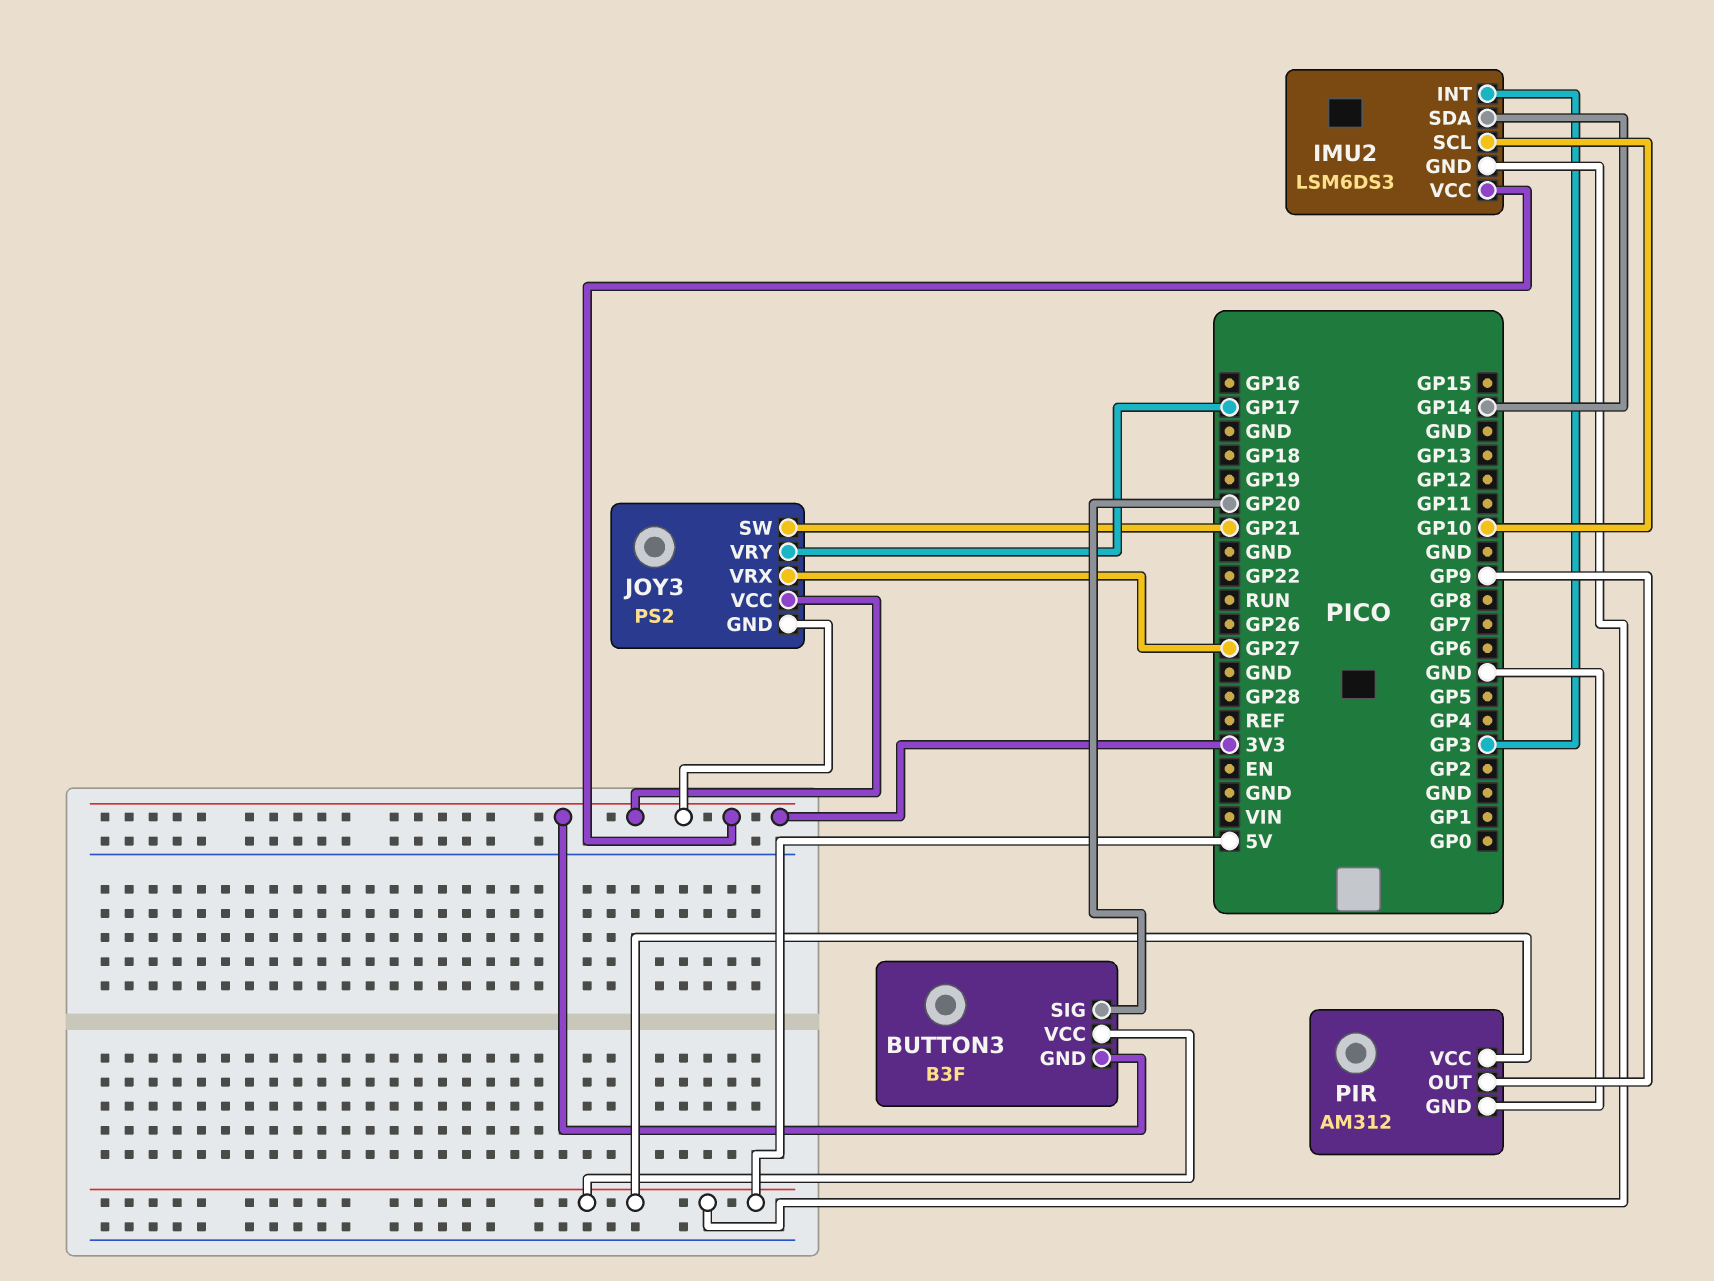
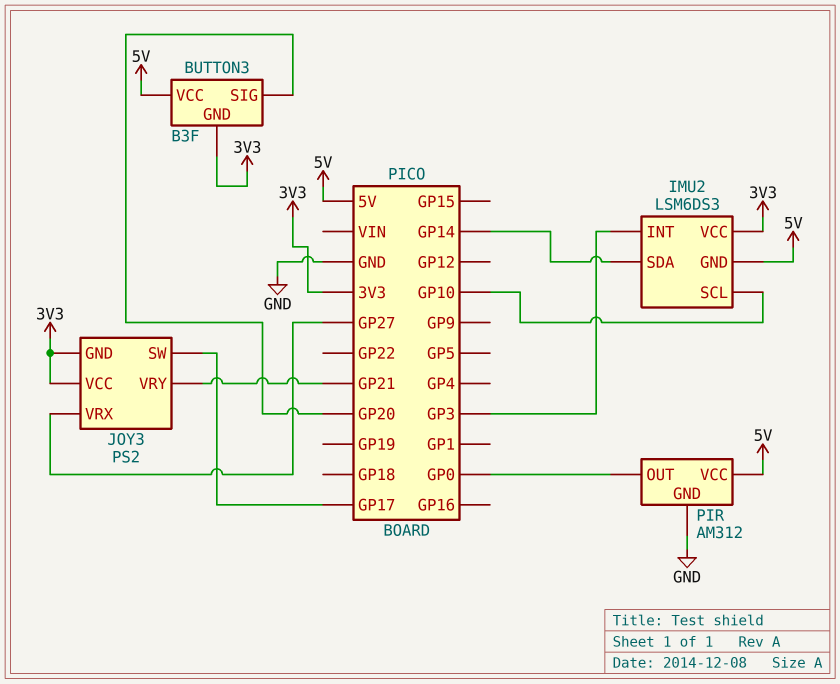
JOY3 pin SW: GP21 -> GP17
JOY3 pin VRY: GP17 -> GP21
PIR pin OUT: GP9 -> GP0

